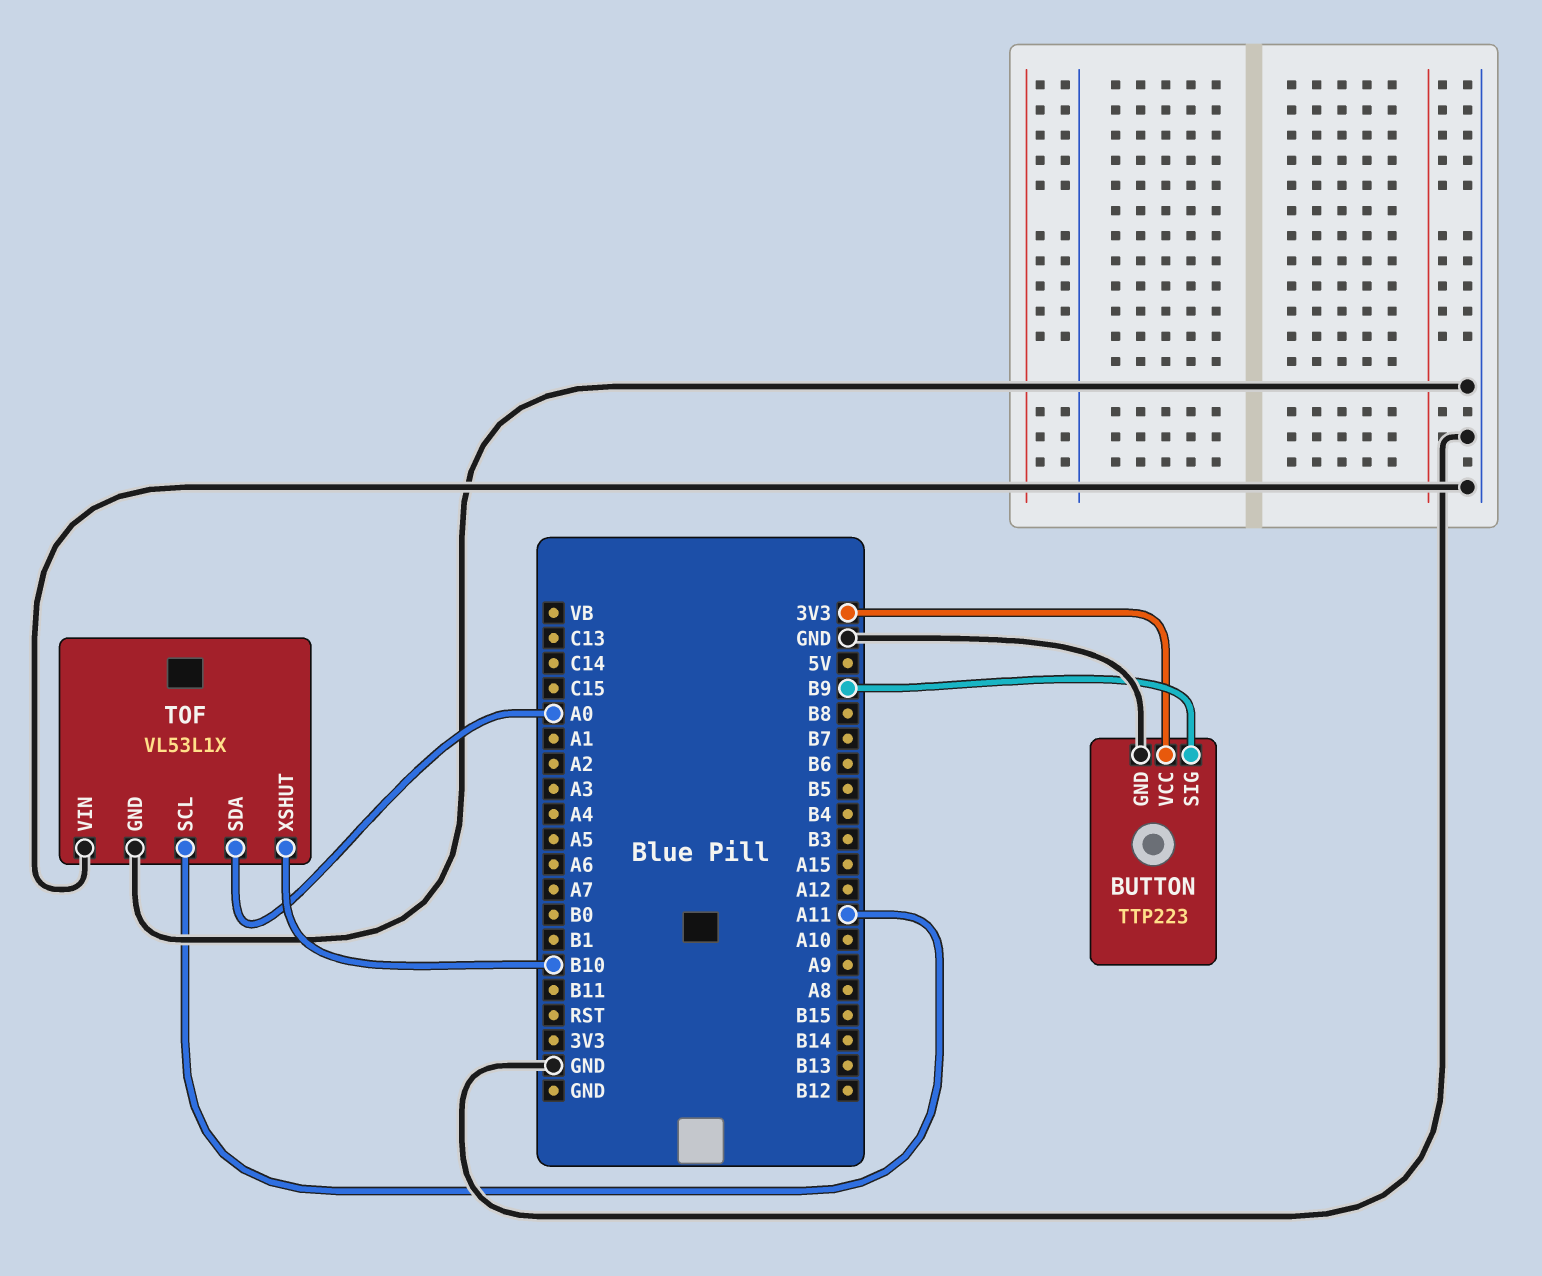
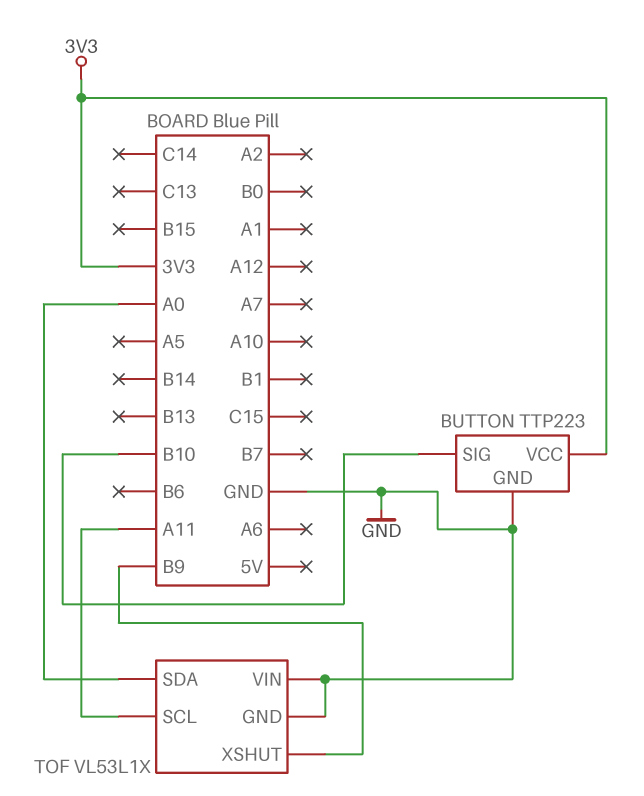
BUTTON pin SIG: B9 -> B10
TOF pin XSHUT: B10 -> B9

